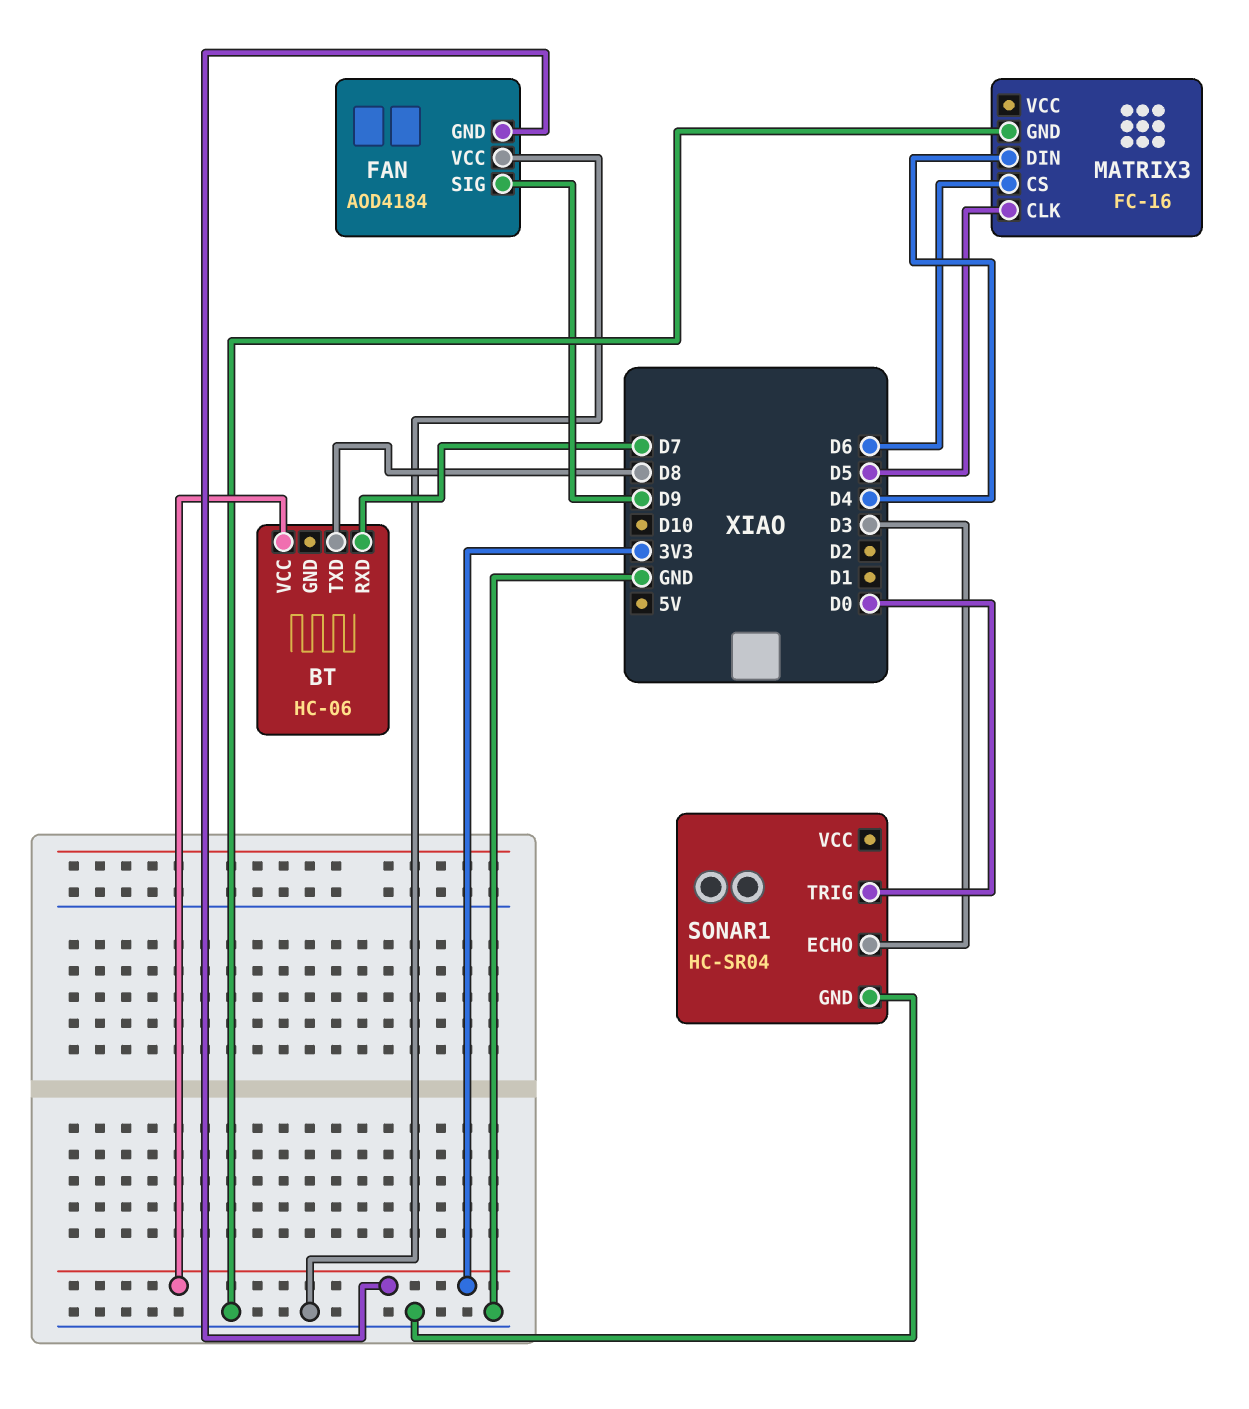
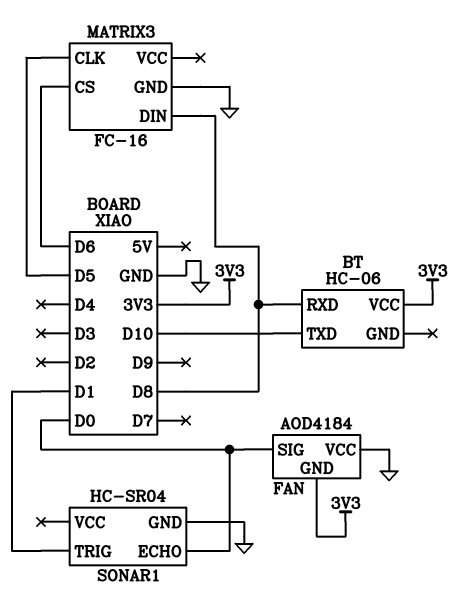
BT pin RXD: D7 -> D8
BT pin TXD: D8 -> D10
FAN pin SIG: D9 -> D0
MATRIX3 pin DIN: D4 -> D8
SONAR1 pin ECHO: D3 -> D0
SONAR1 pin TRIG: D0 -> D1

